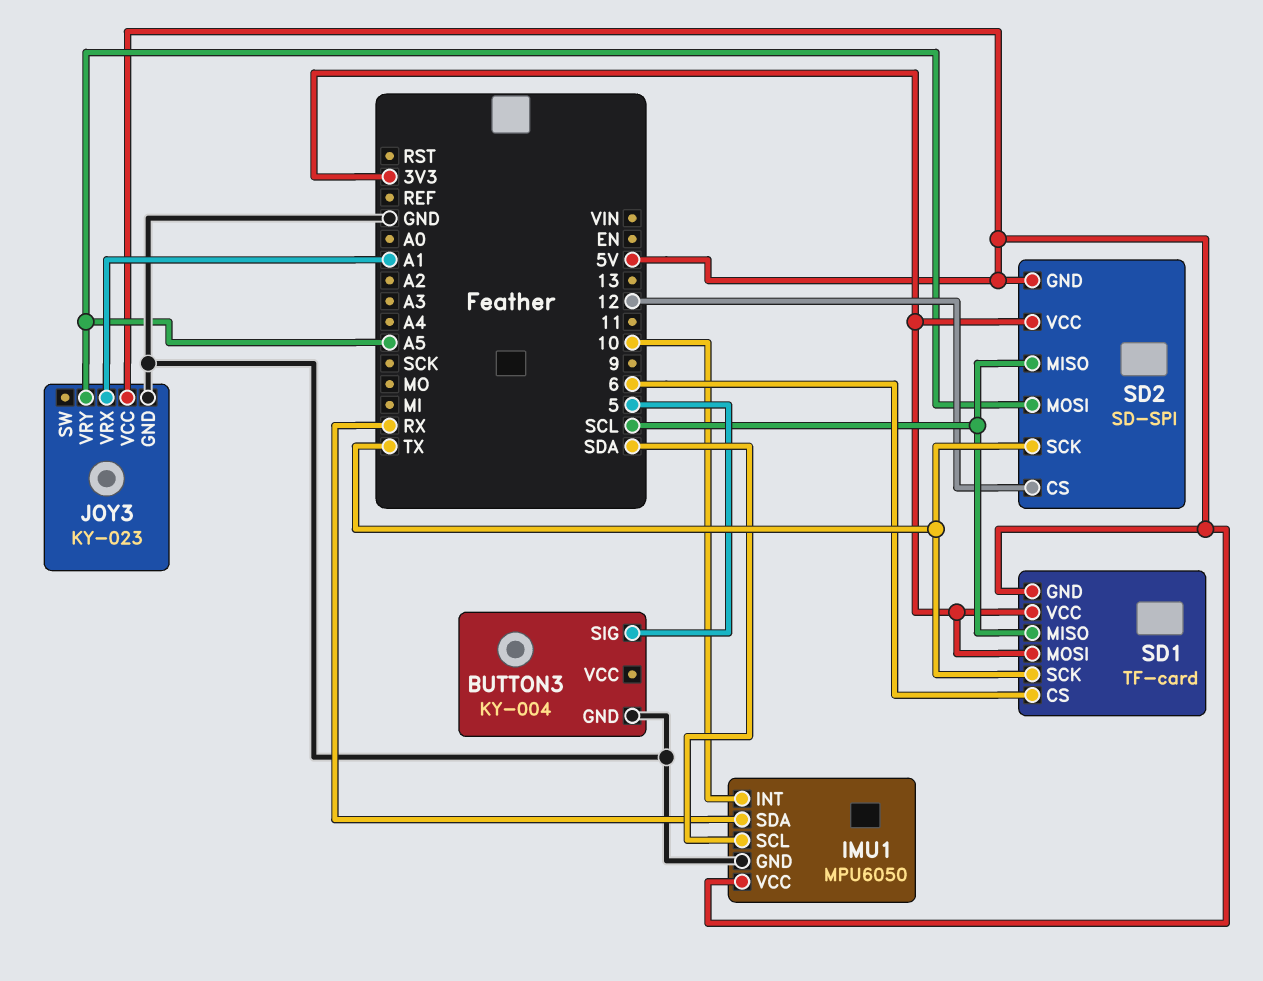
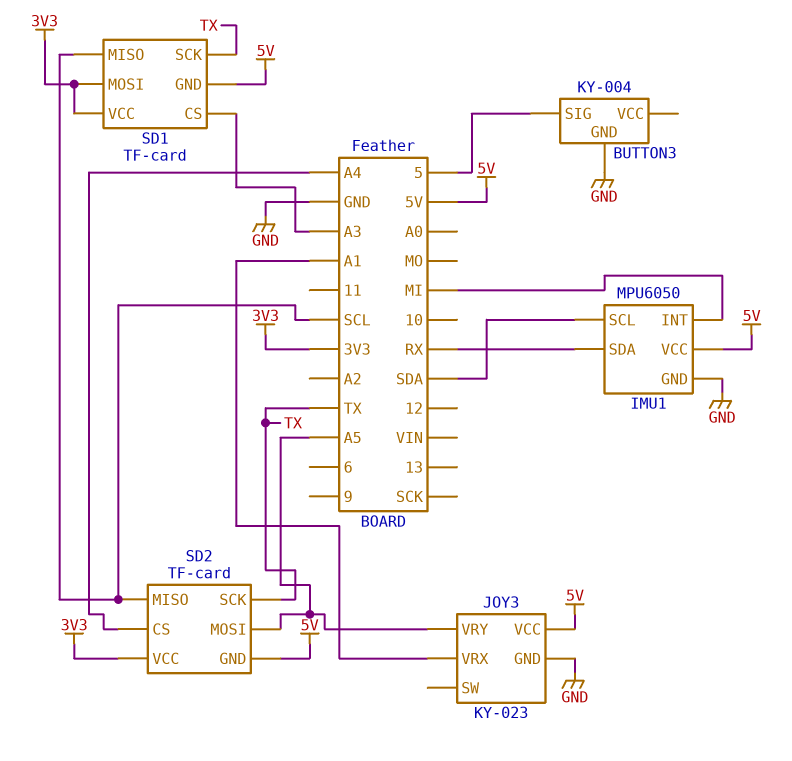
IMU1 pin INT: 10 -> MI
SD1 pin CS: 6 -> A3
SD2: SD-SPI -> TF-card
SD2 pin CS: 12 -> A4

